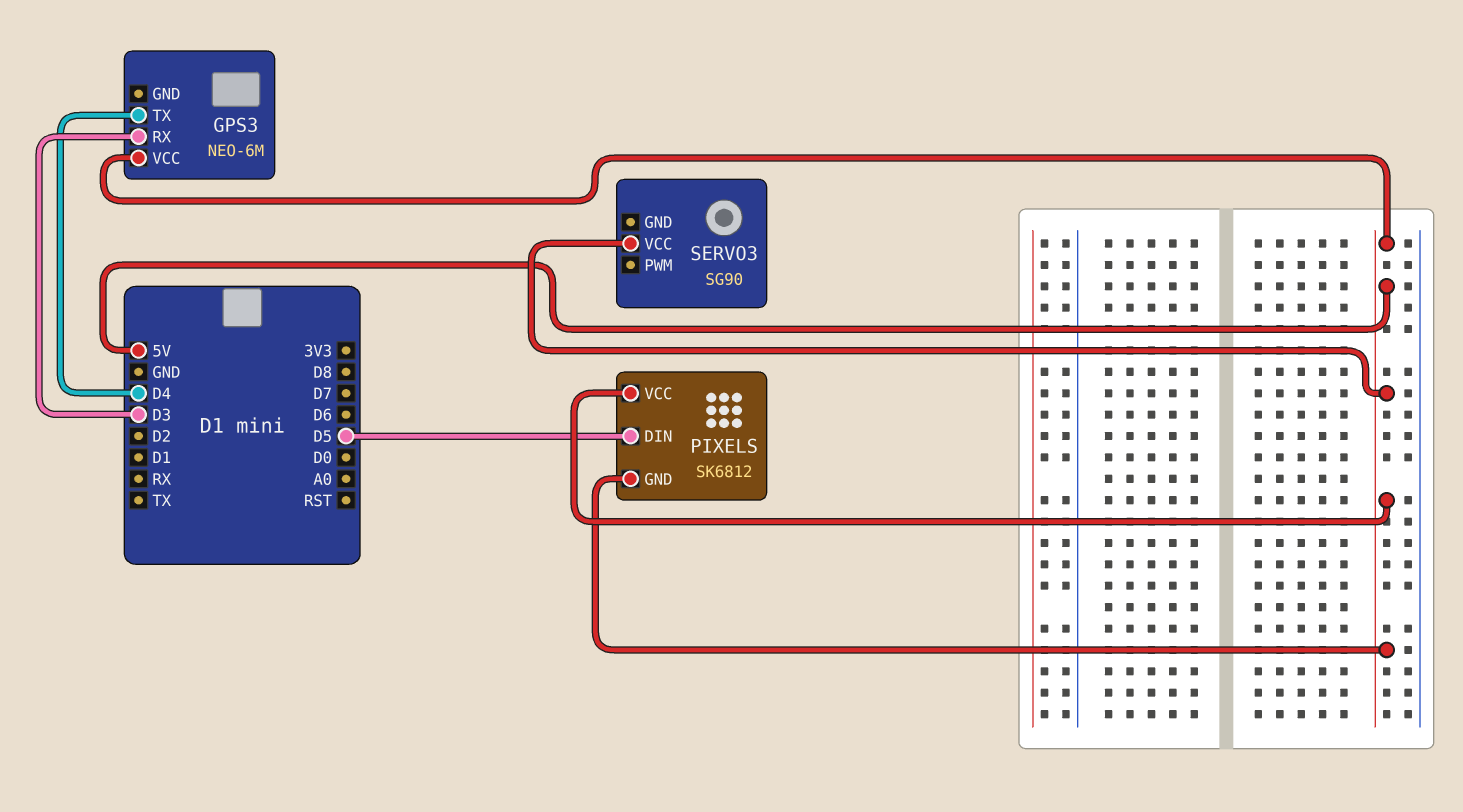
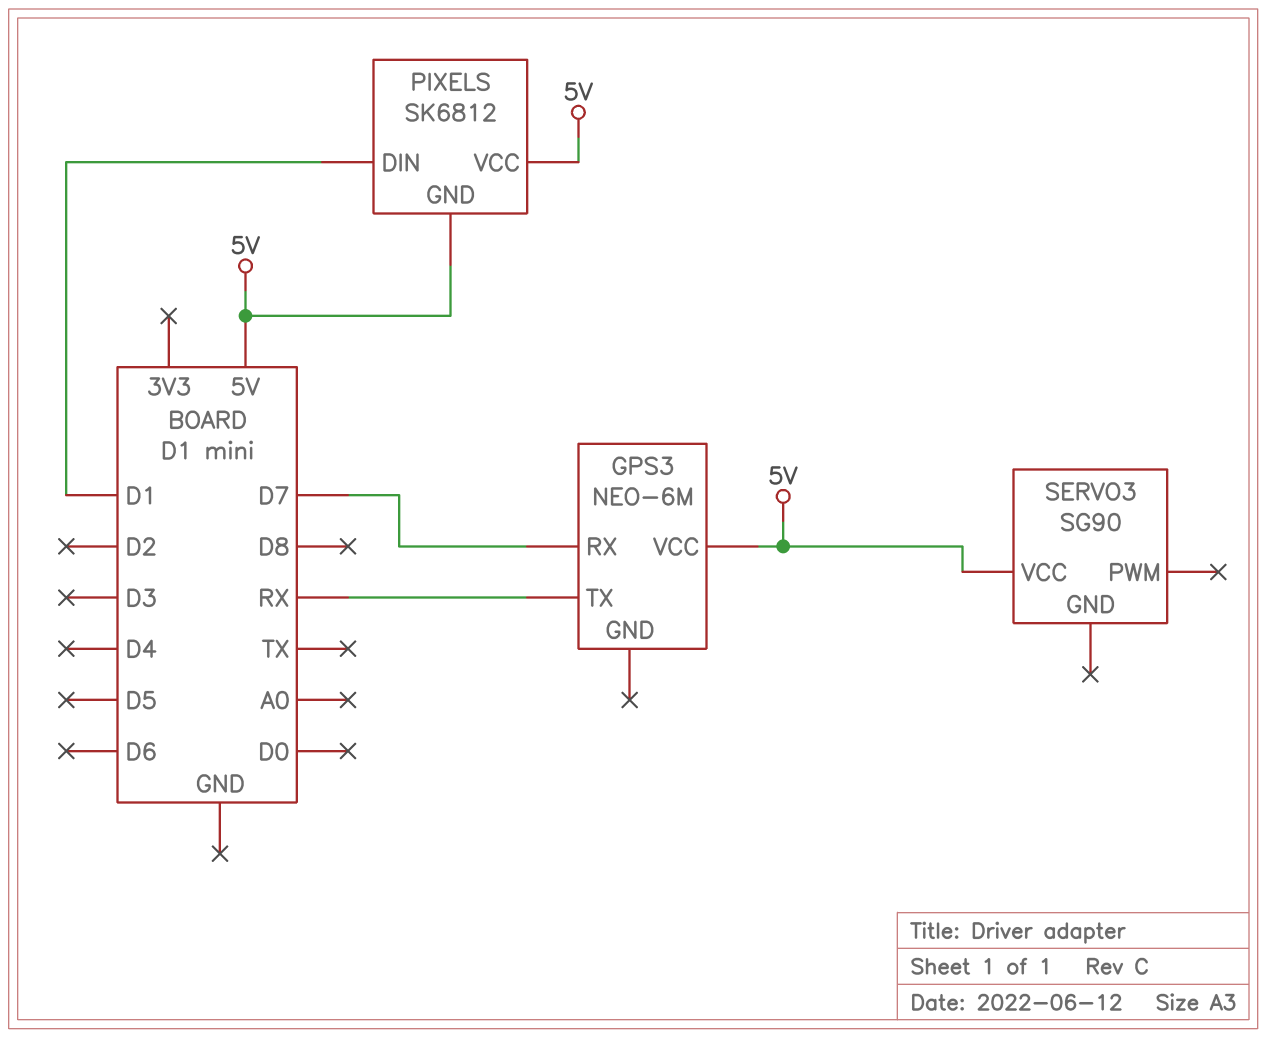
GPS3 pin RX: D3 -> D7
GPS3 pin TX: D4 -> RX
PIXELS pin DIN: D5 -> D1

